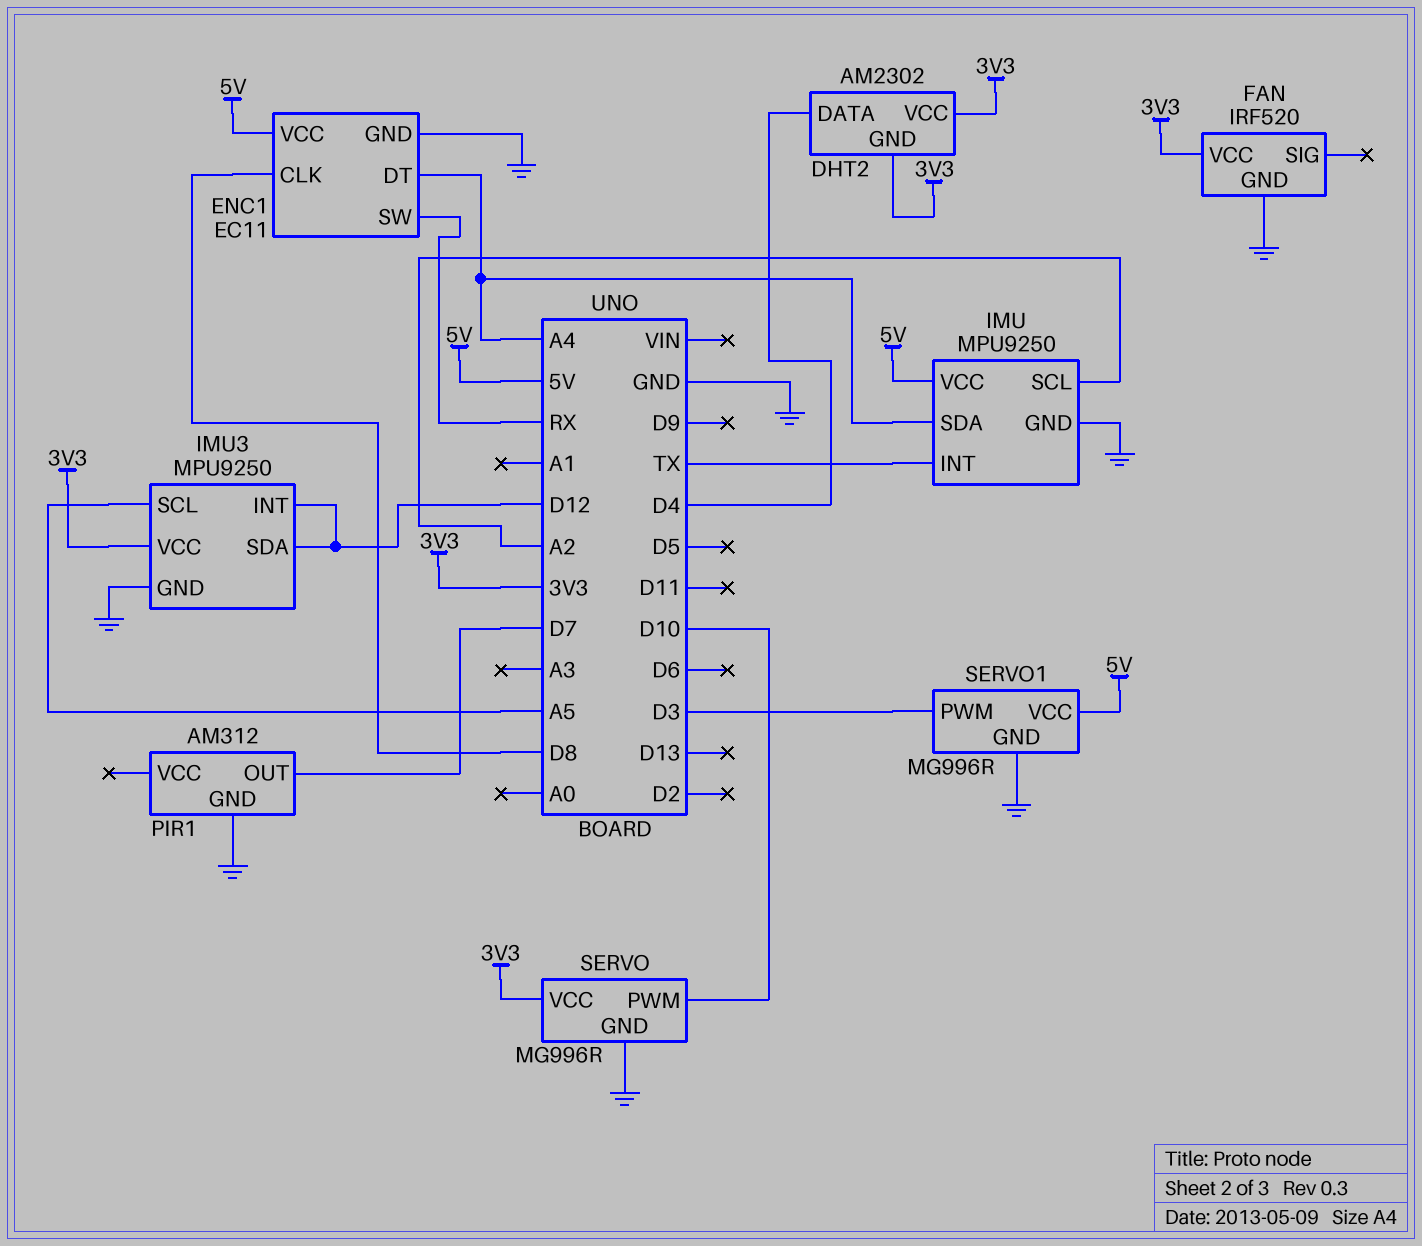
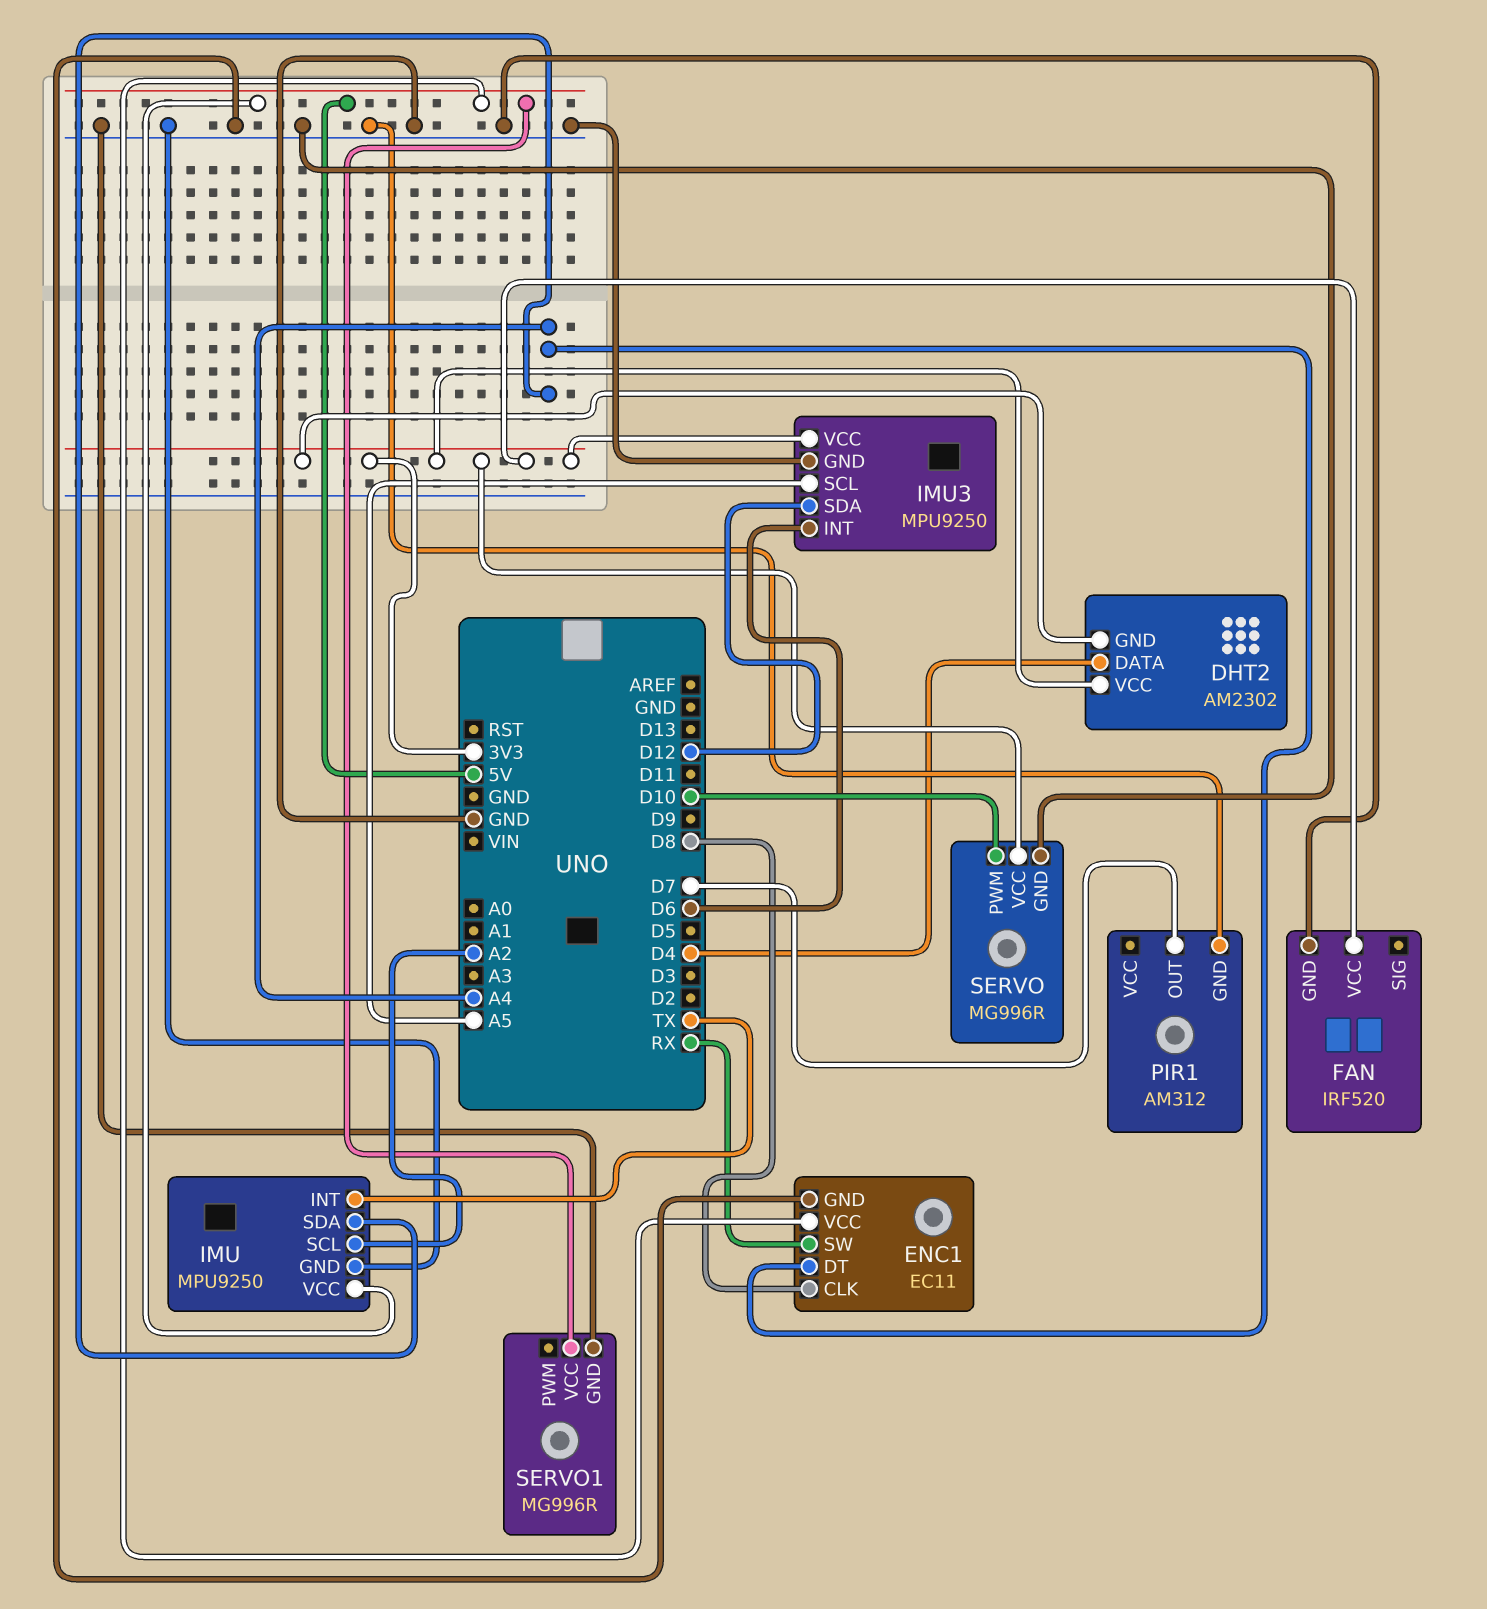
IMU3 pin INT: D12 -> D6
SERVO1 pin PWM: D3 -> none

